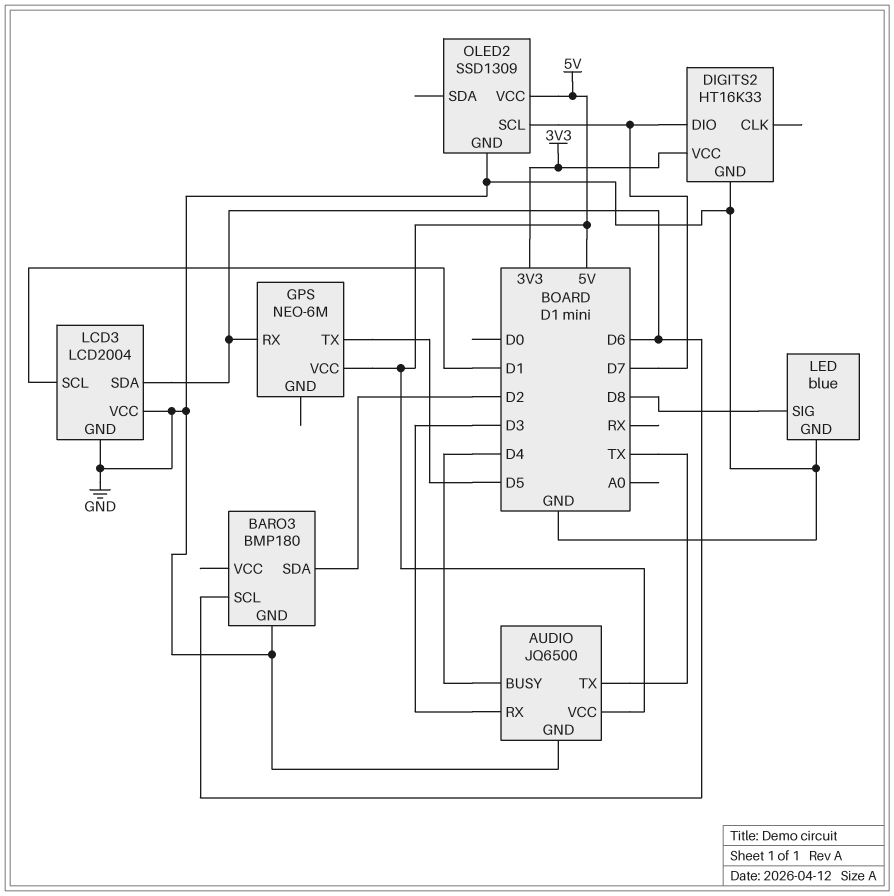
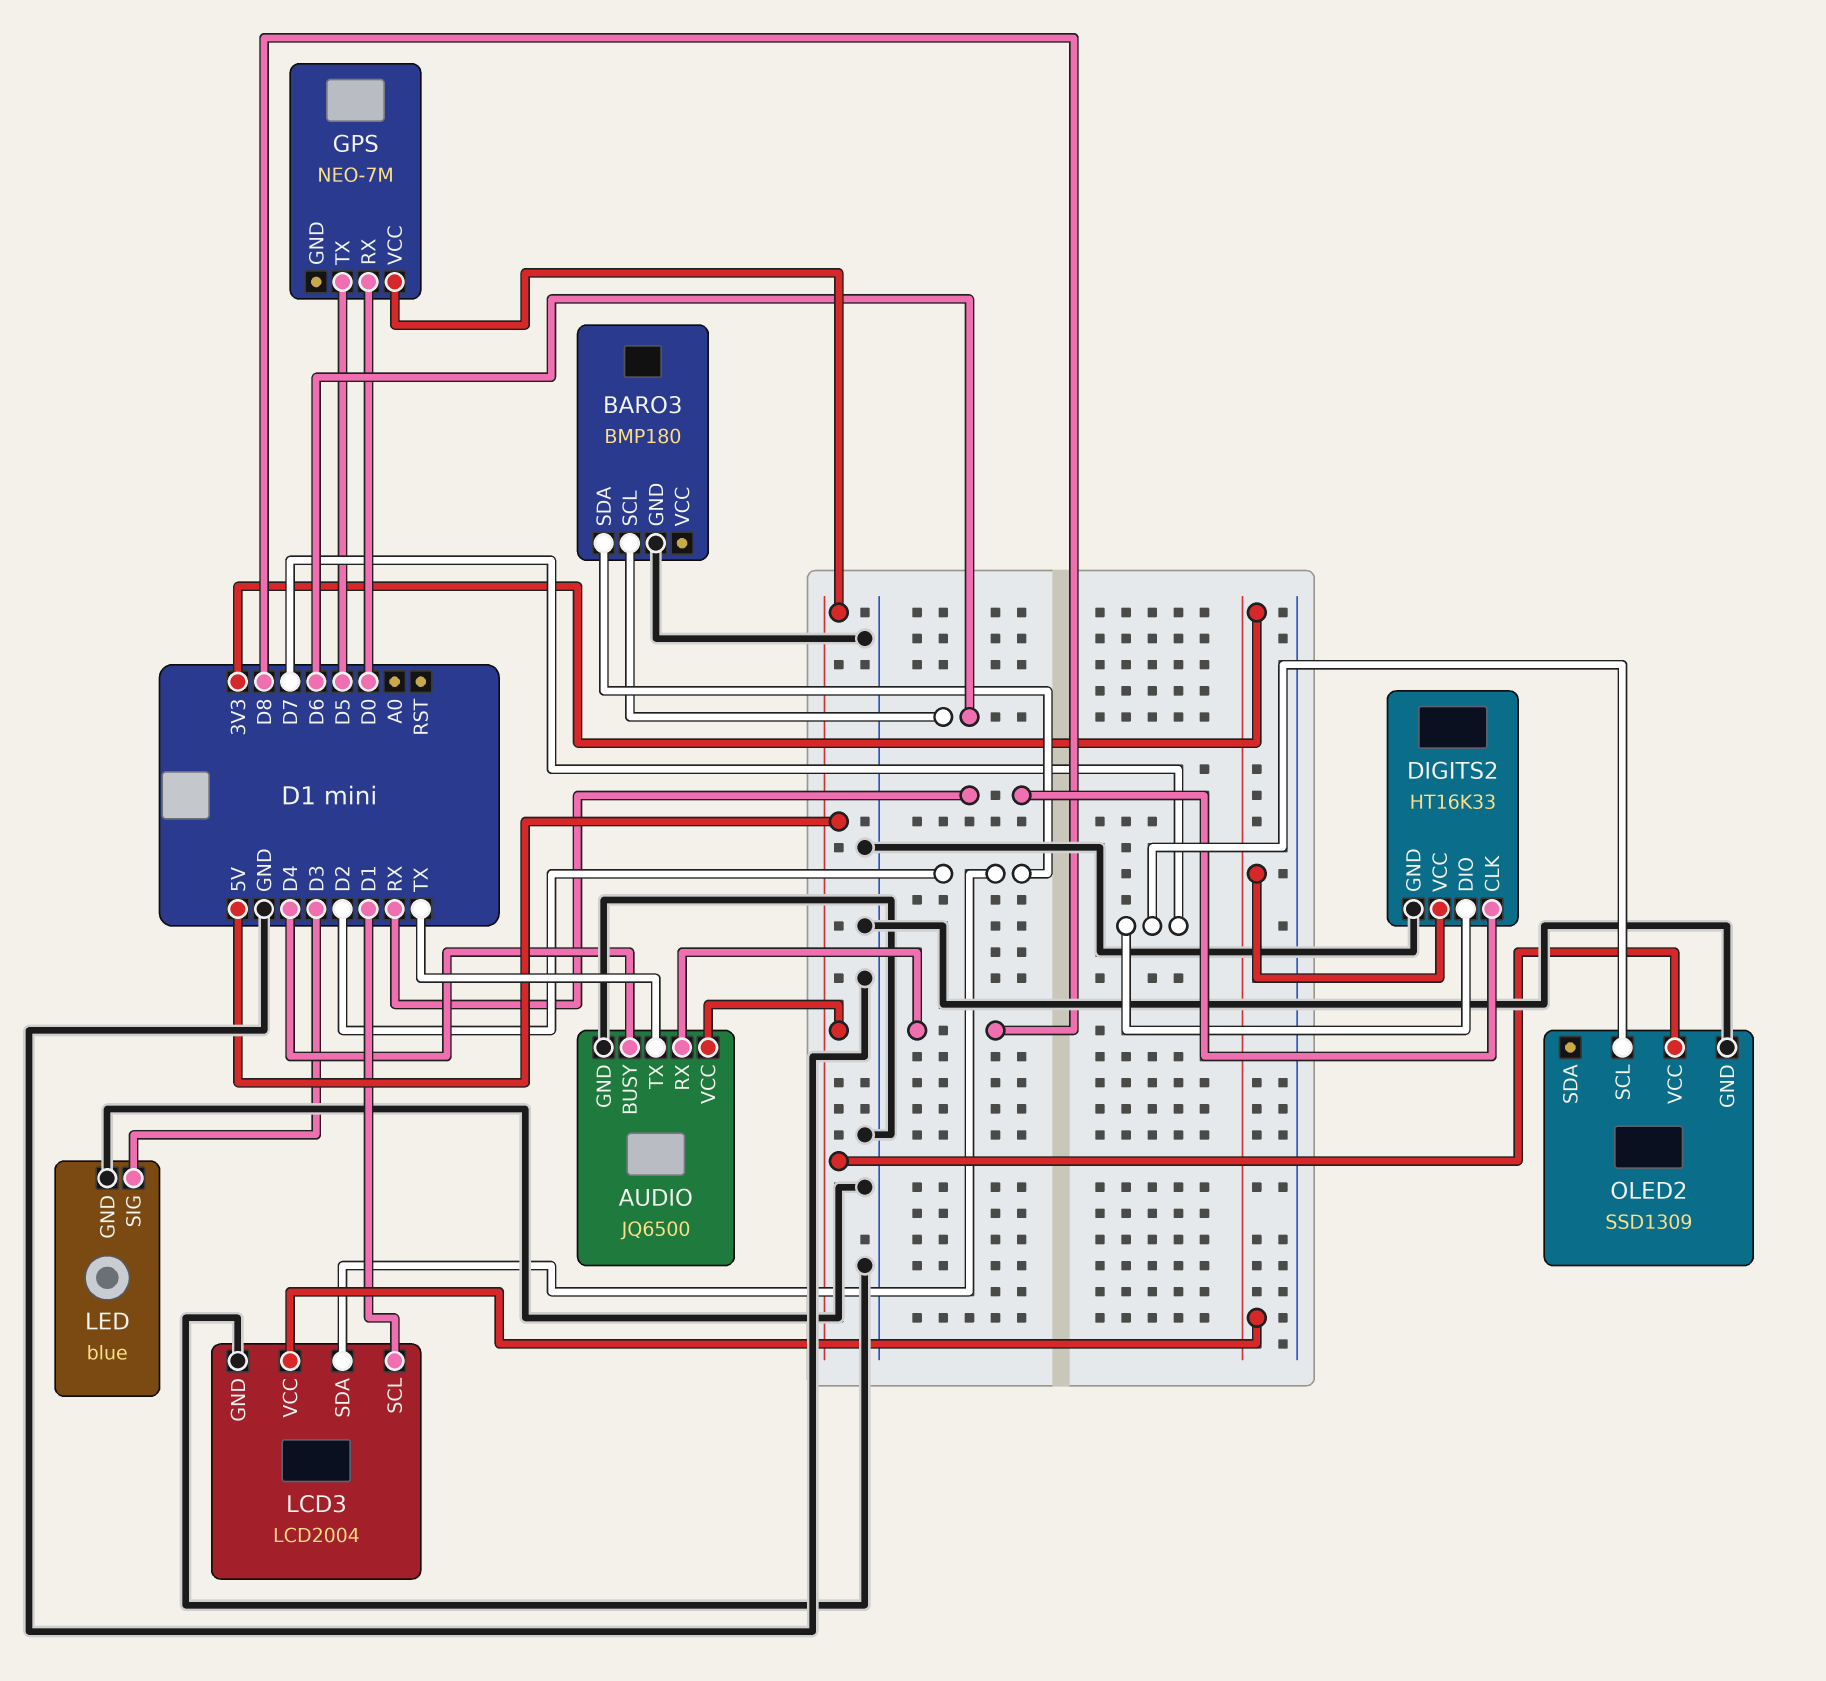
AUDIO pin RX: D3 -> D8
DIGITS2 pin CLK: none -> RX
GPS: NEO-6M -> NEO-7M
GPS pin RX: D6 -> D0
LCD3 pin SDA: D6 -> D2
LCD3 pin VCC: GND -> 3V3
LED pin SIG: D8 -> D3

